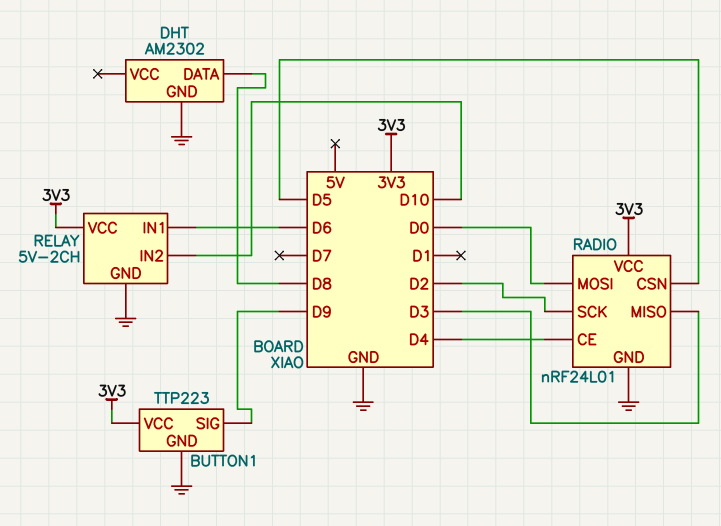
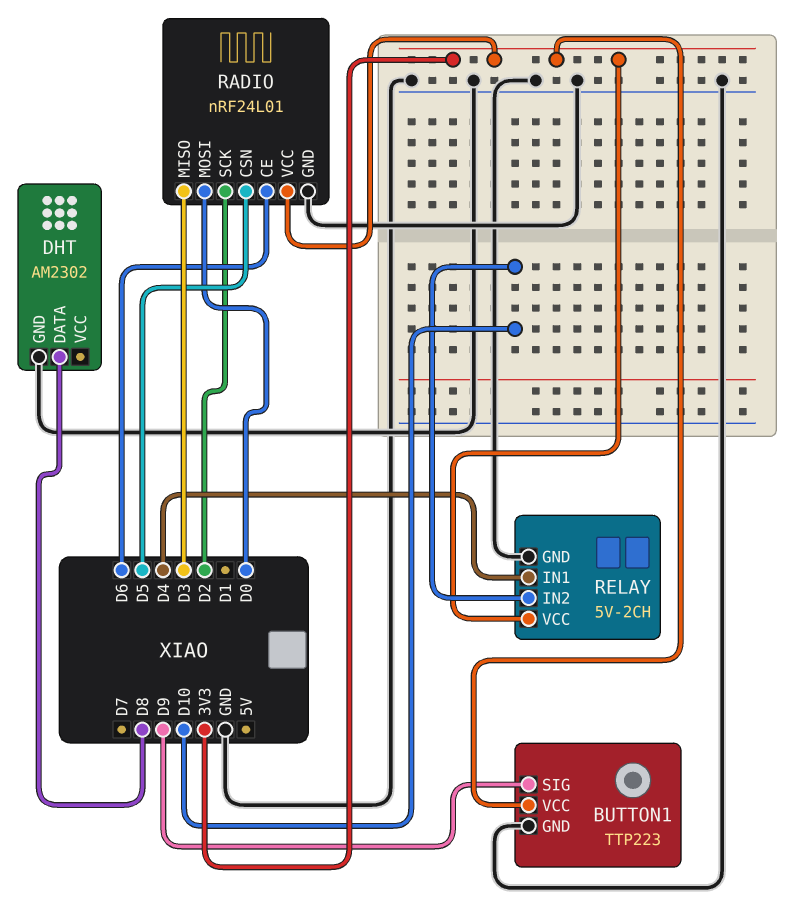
RADIO pin CE: D4 -> D6
RELAY pin IN1: D6 -> D4

